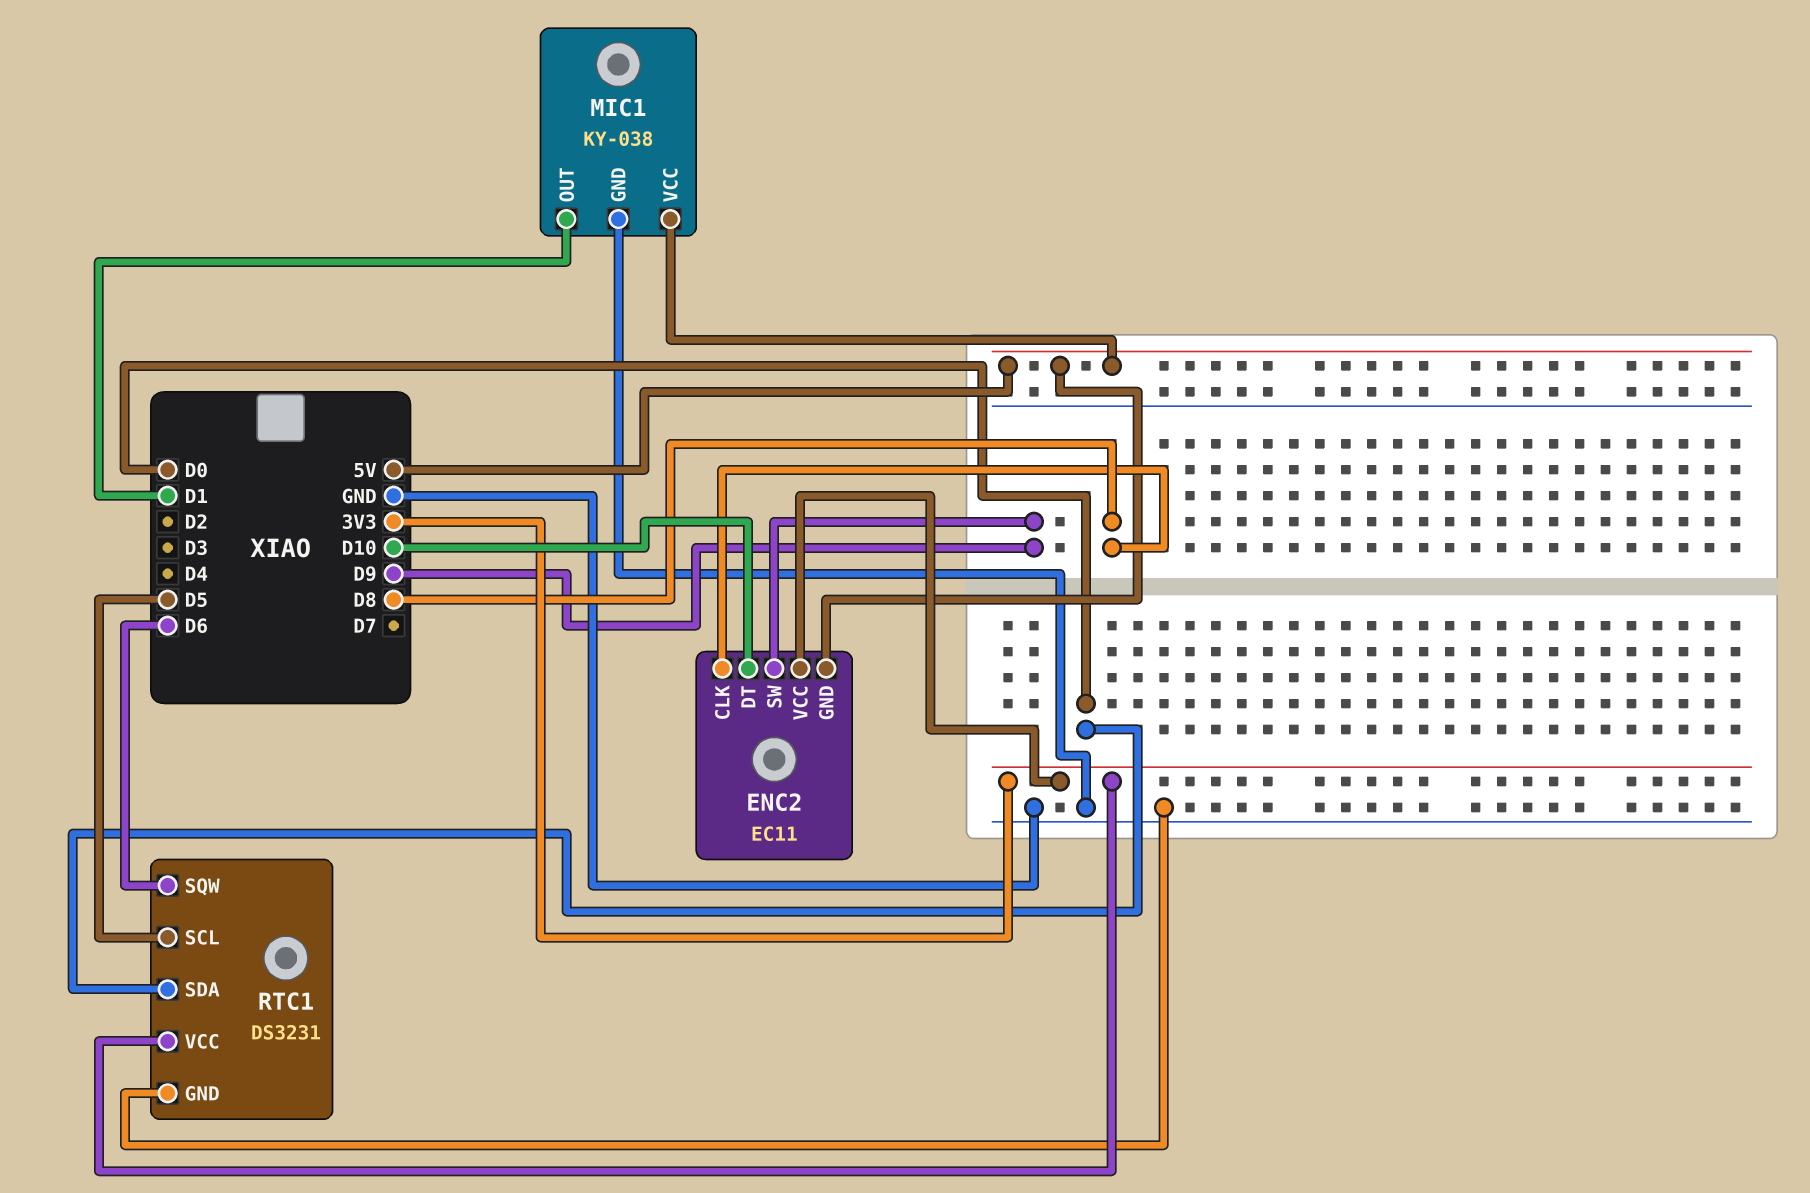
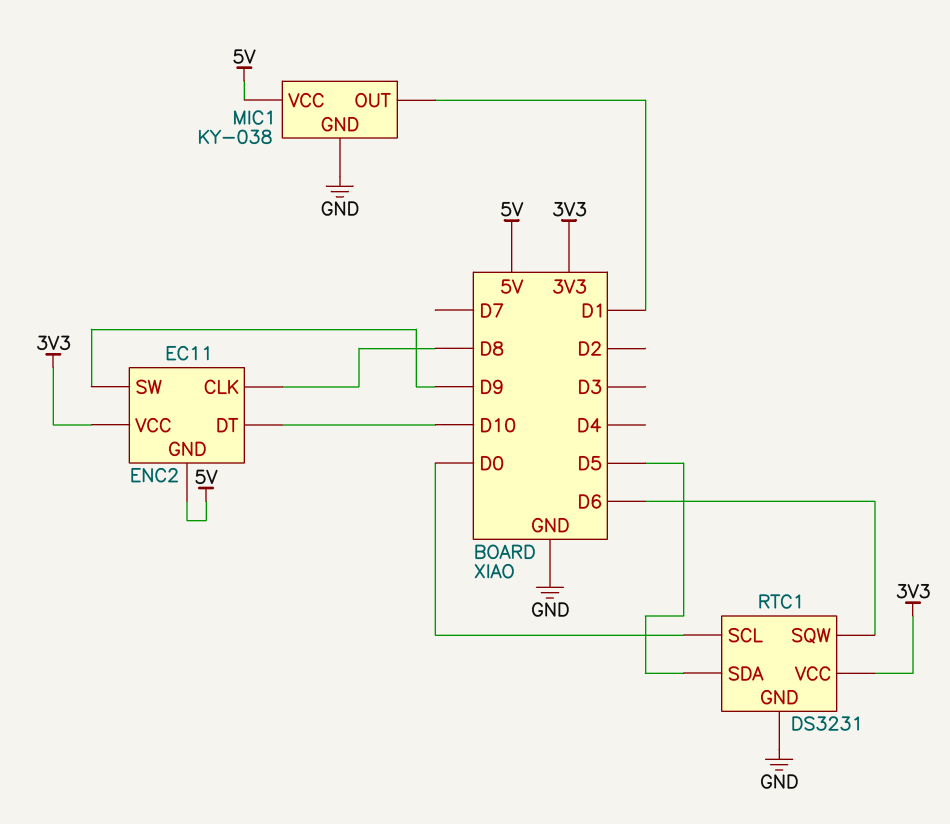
RTC1 pin SCL: D5 -> D0
RTC1 pin SDA: D0 -> D5

